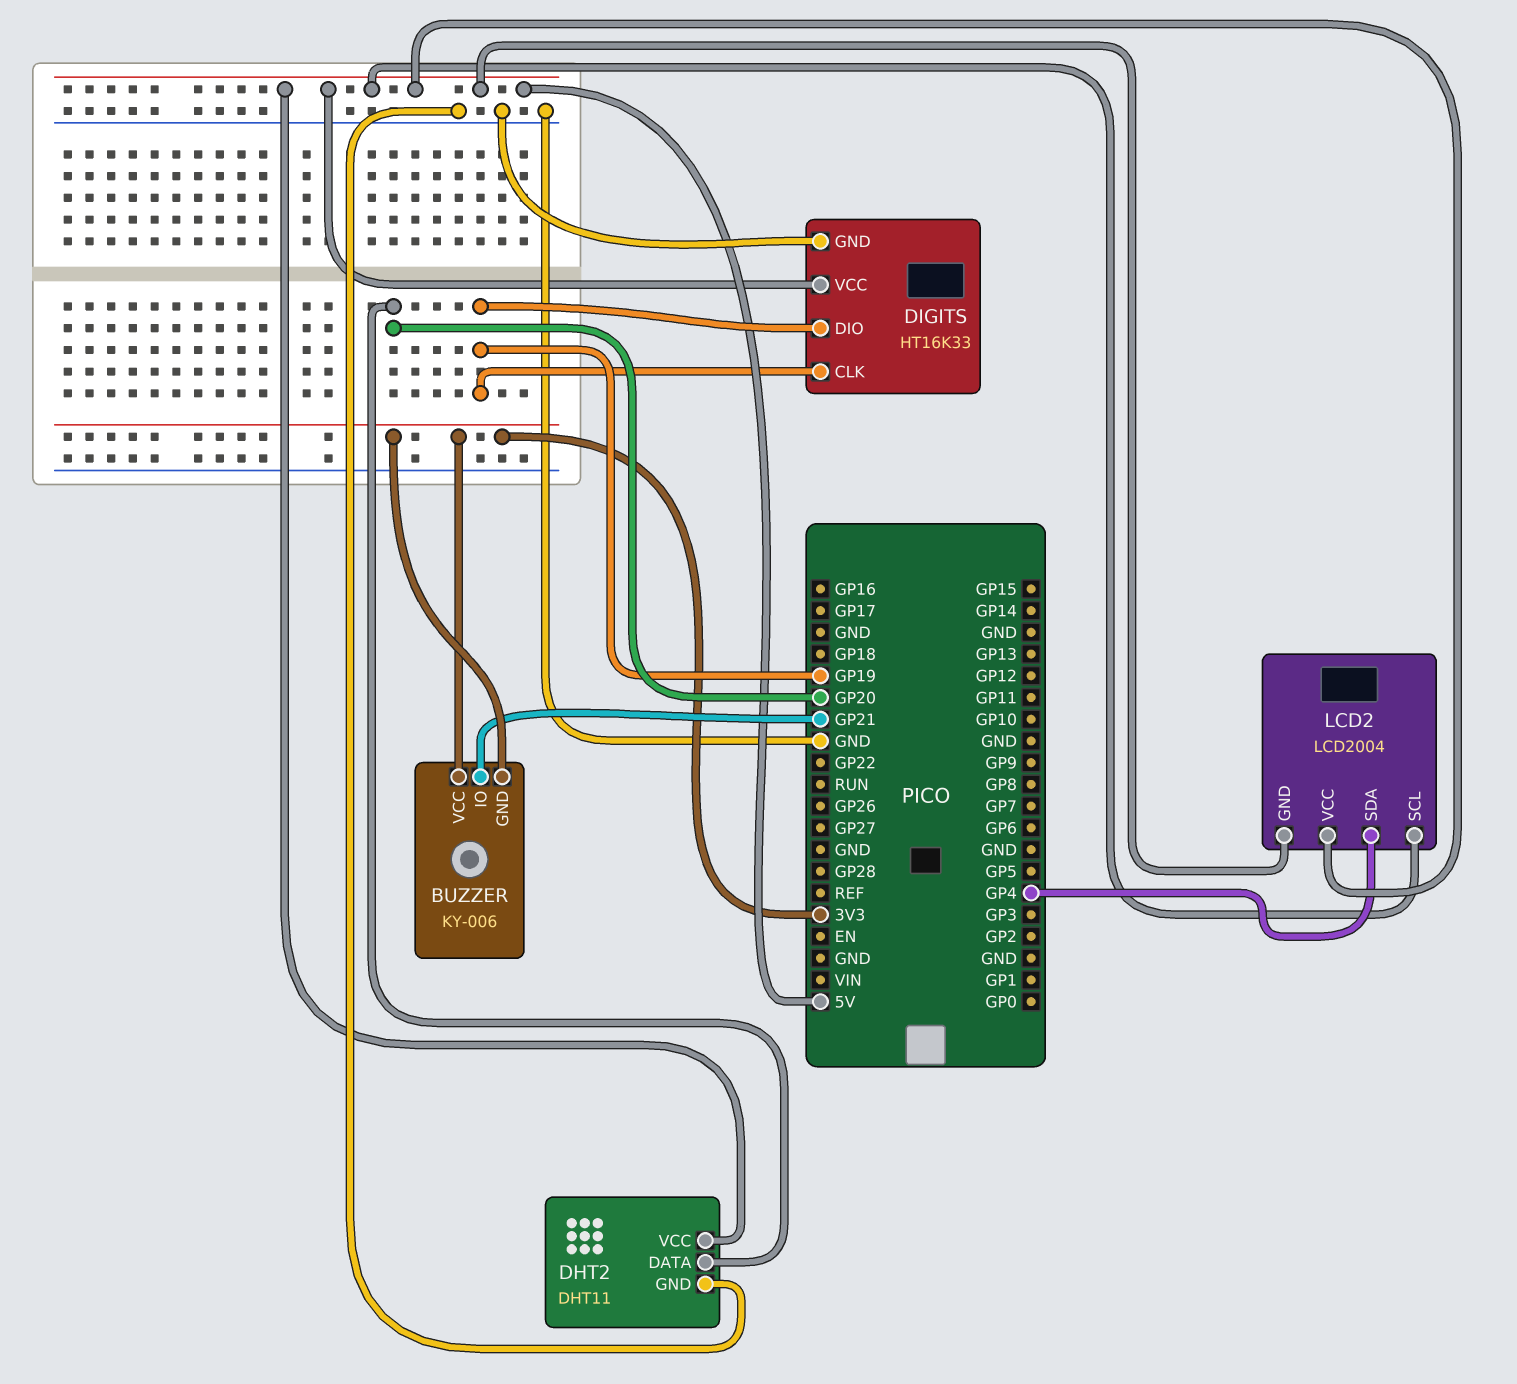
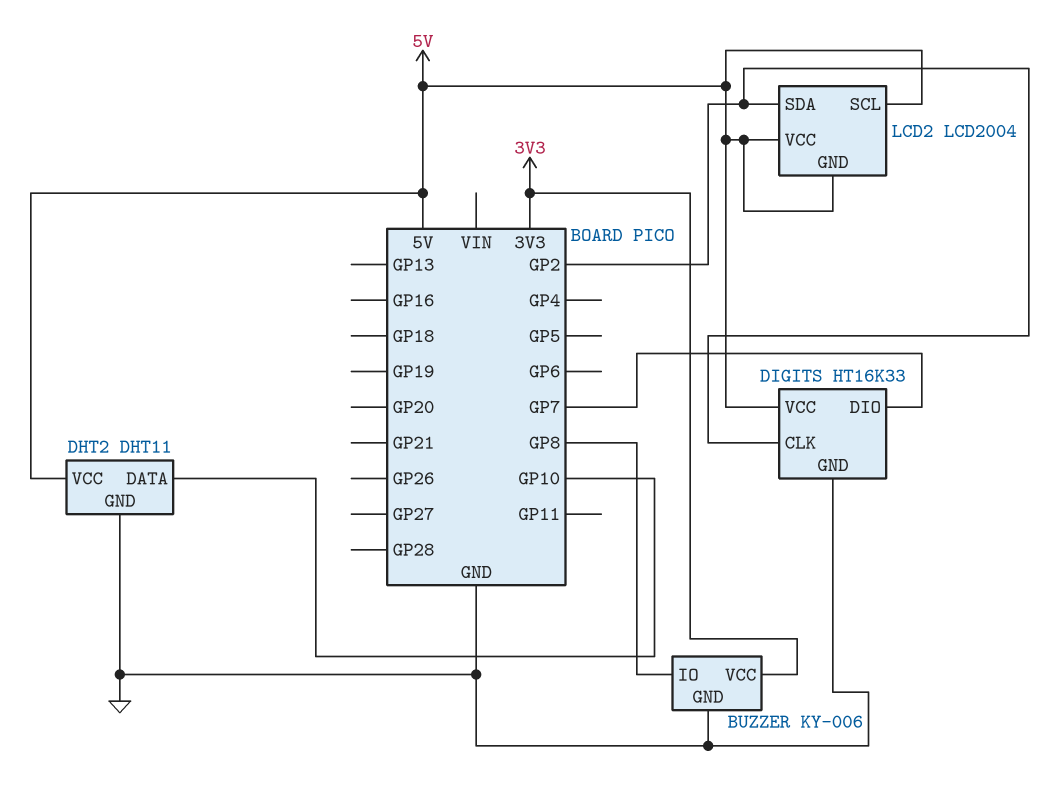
BUZZER pin GND: 3V3 -> GND
BUZZER pin IO: GP21 -> GP8
DHT2 pin DATA: GP20 -> GP10
DIGITS pin CLK: GP19 -> GP2
DIGITS pin DIO: GP19 -> GP7
LCD2 pin SDA: GP4 -> GP2

